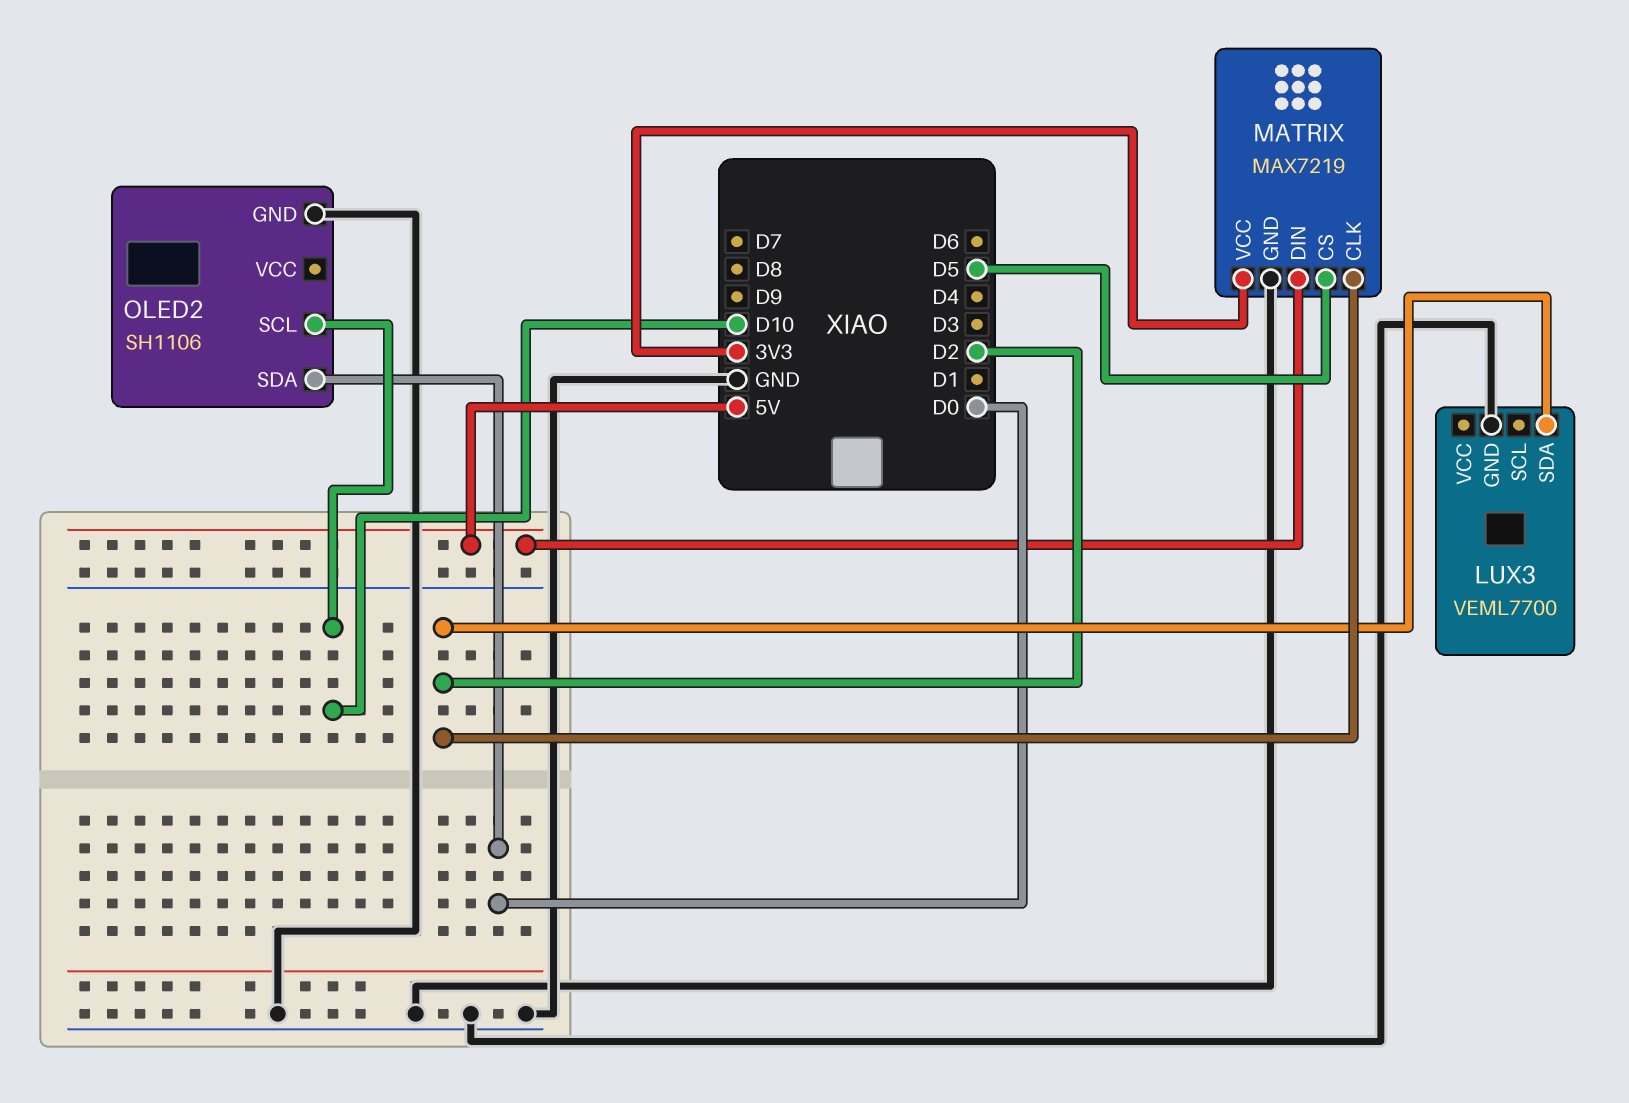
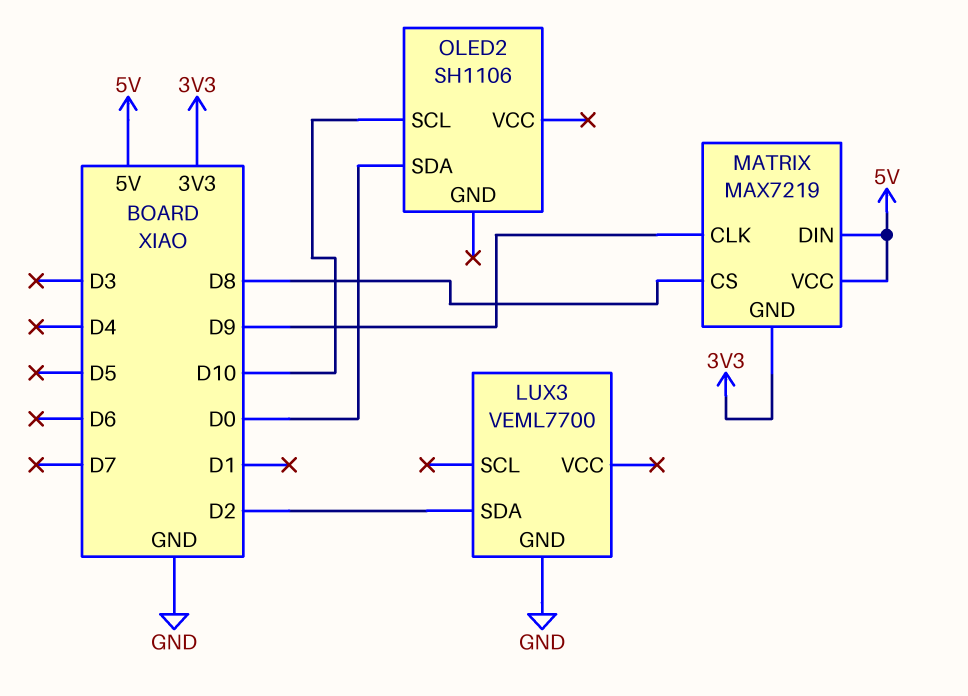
MATRIX pin CLK: D2 -> D9
MATRIX pin CS: D5 -> D8
MATRIX pin GND: GND -> 3V3
MATRIX pin VCC: 3V3 -> 5V
OLED2 pin GND: GND -> none

